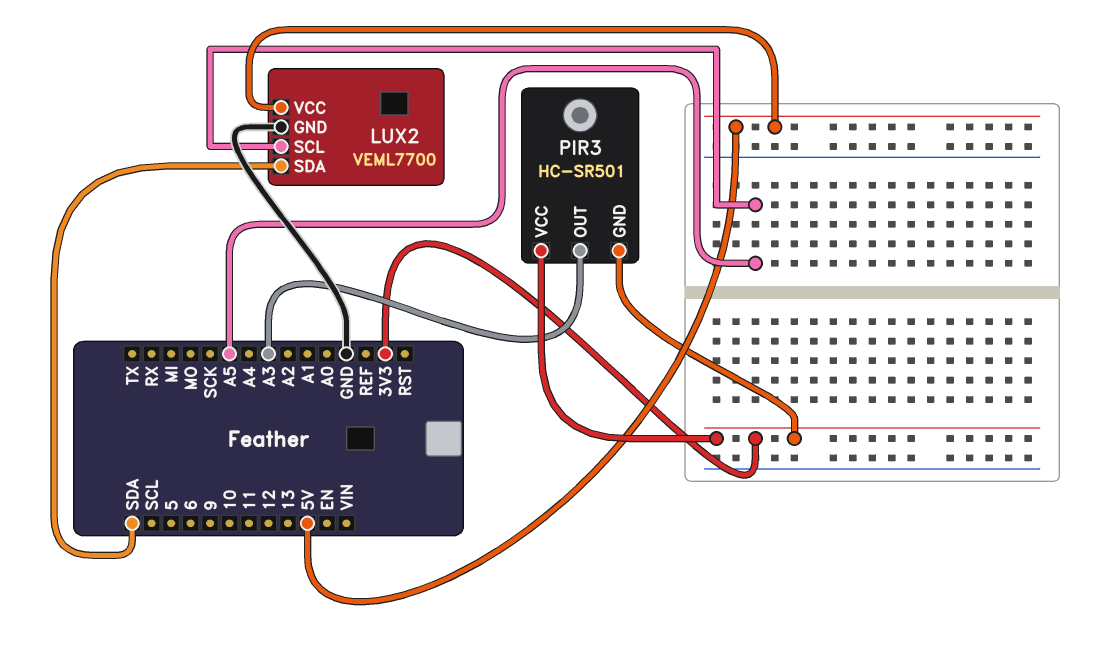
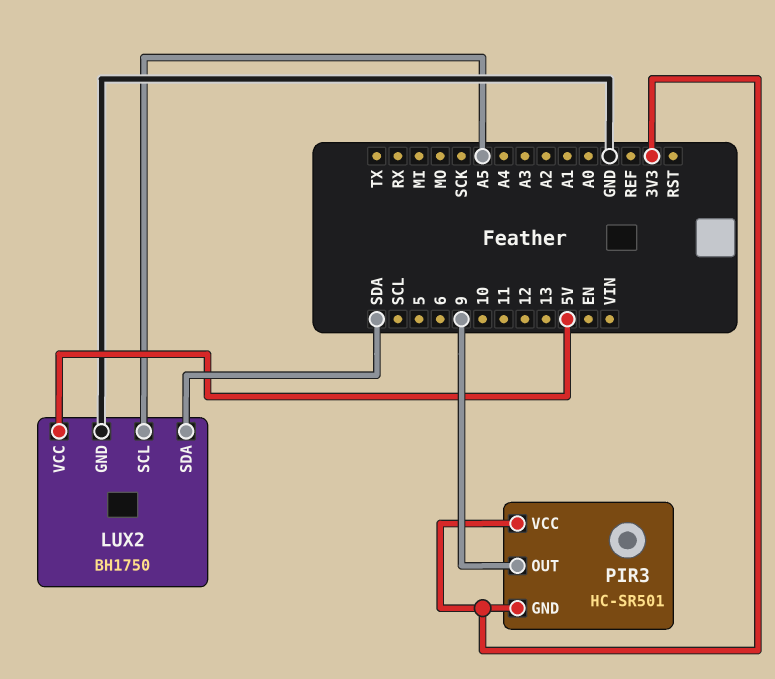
LUX2: VEML7700 -> BH1750
PIR3 pin OUT: A3 -> 9

